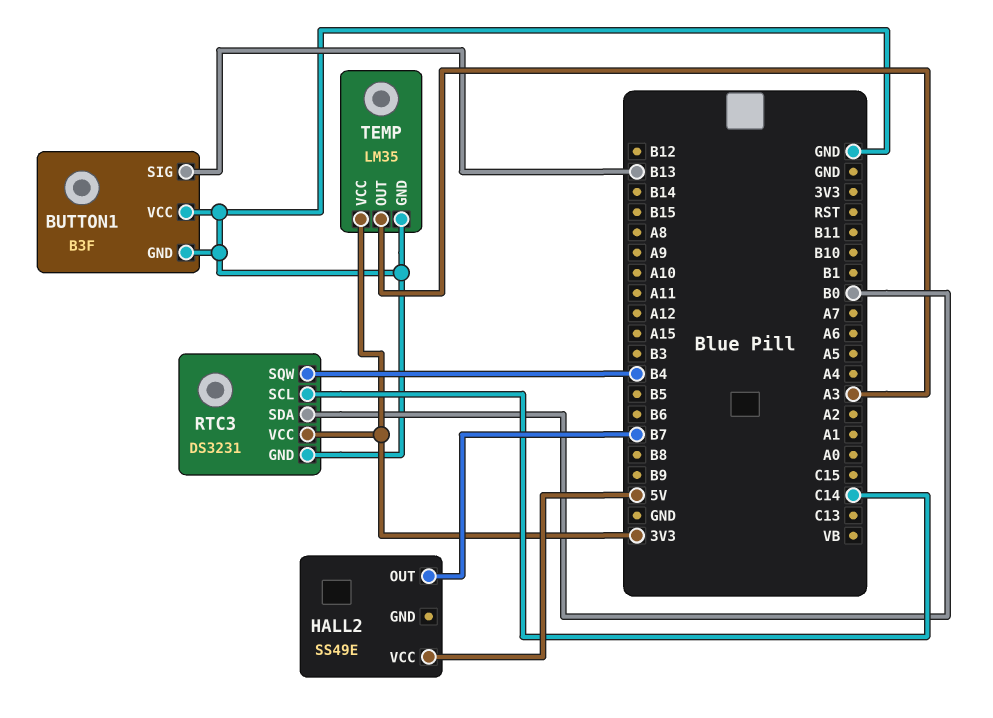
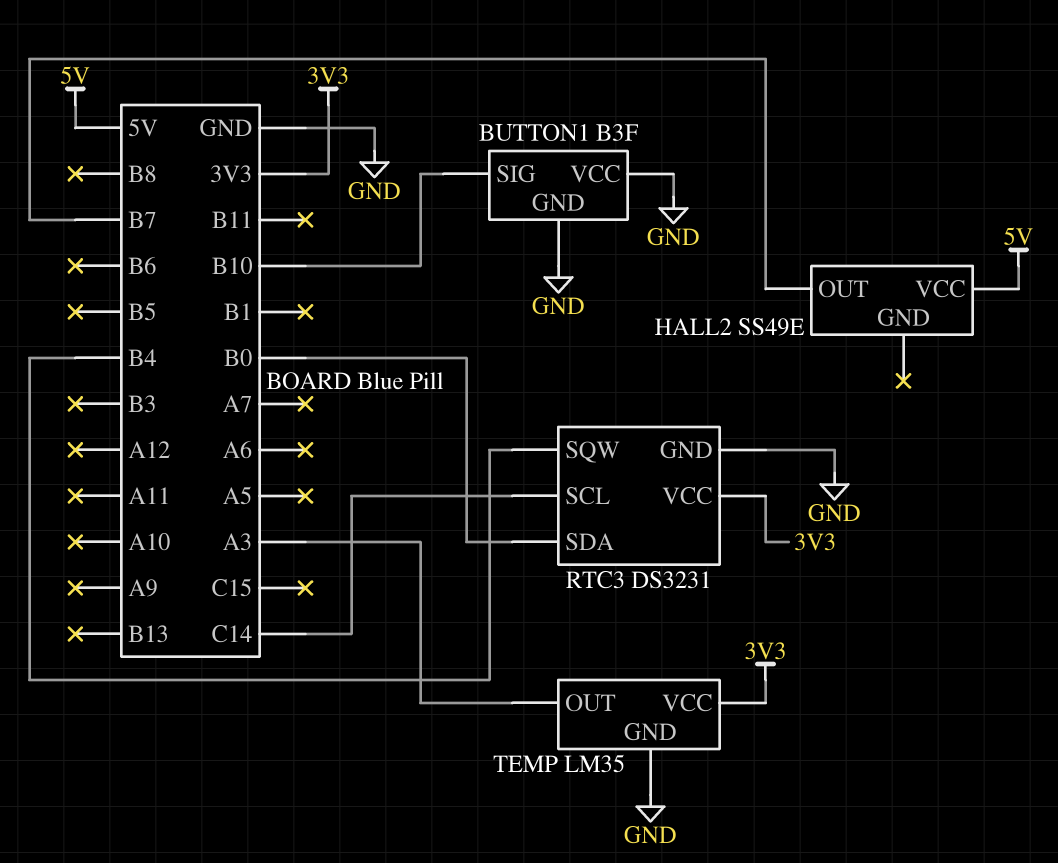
BUTTON1 pin SIG: B13 -> B10

